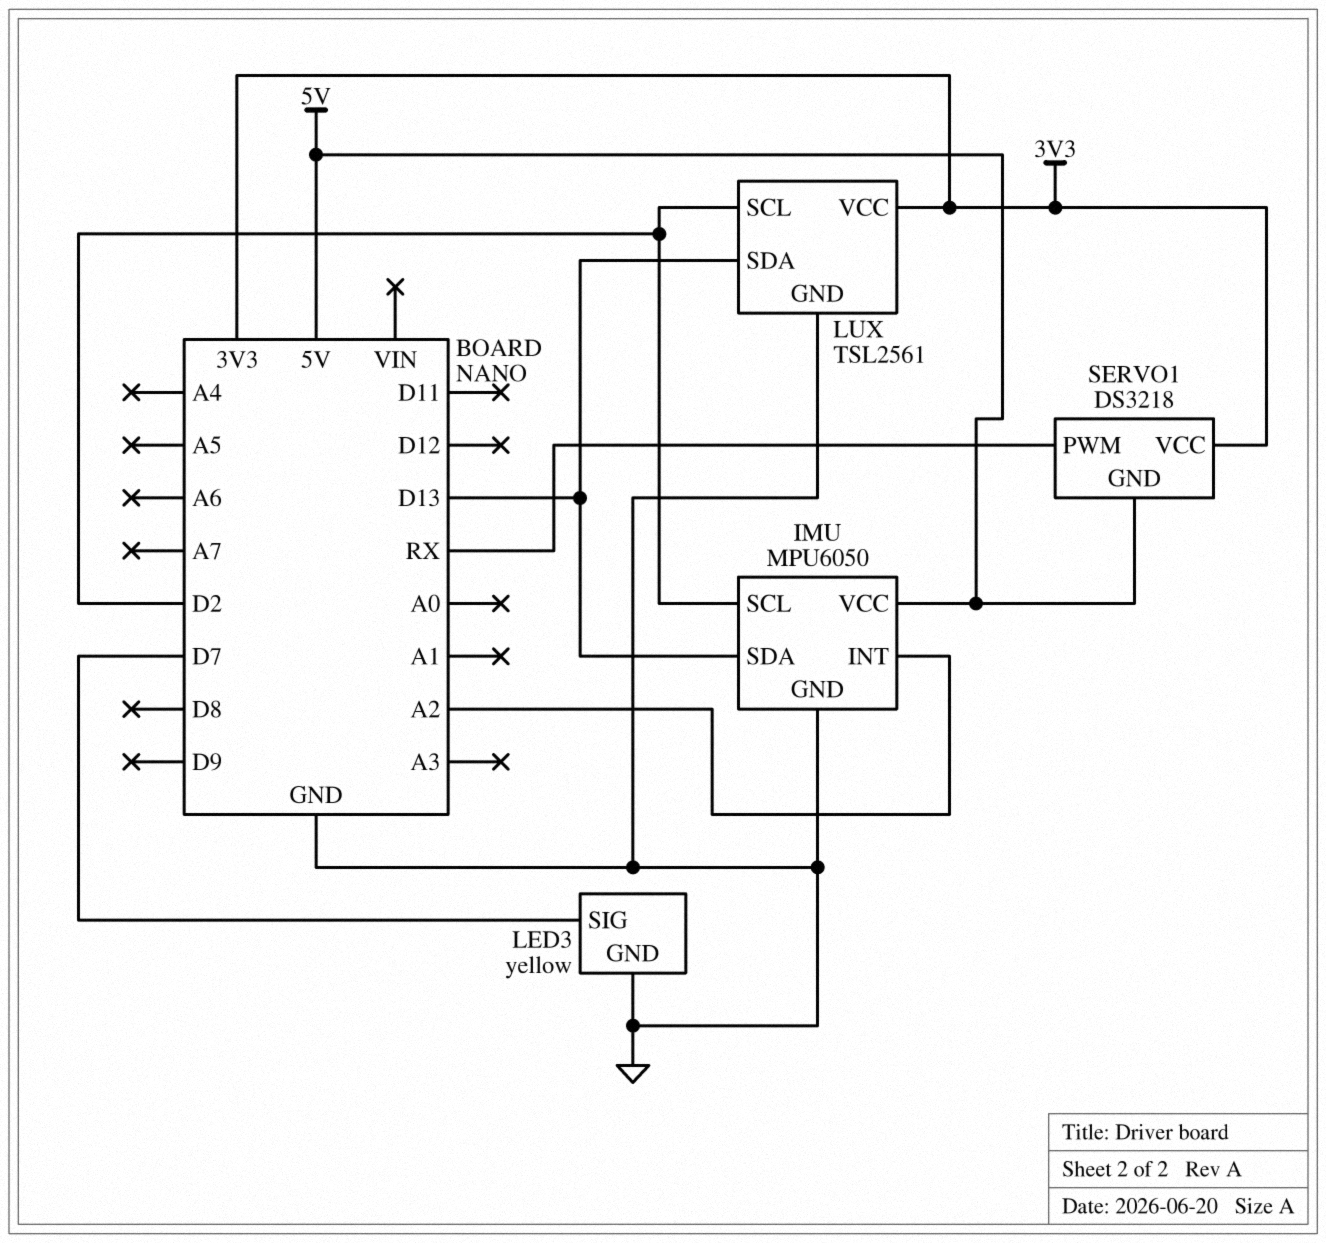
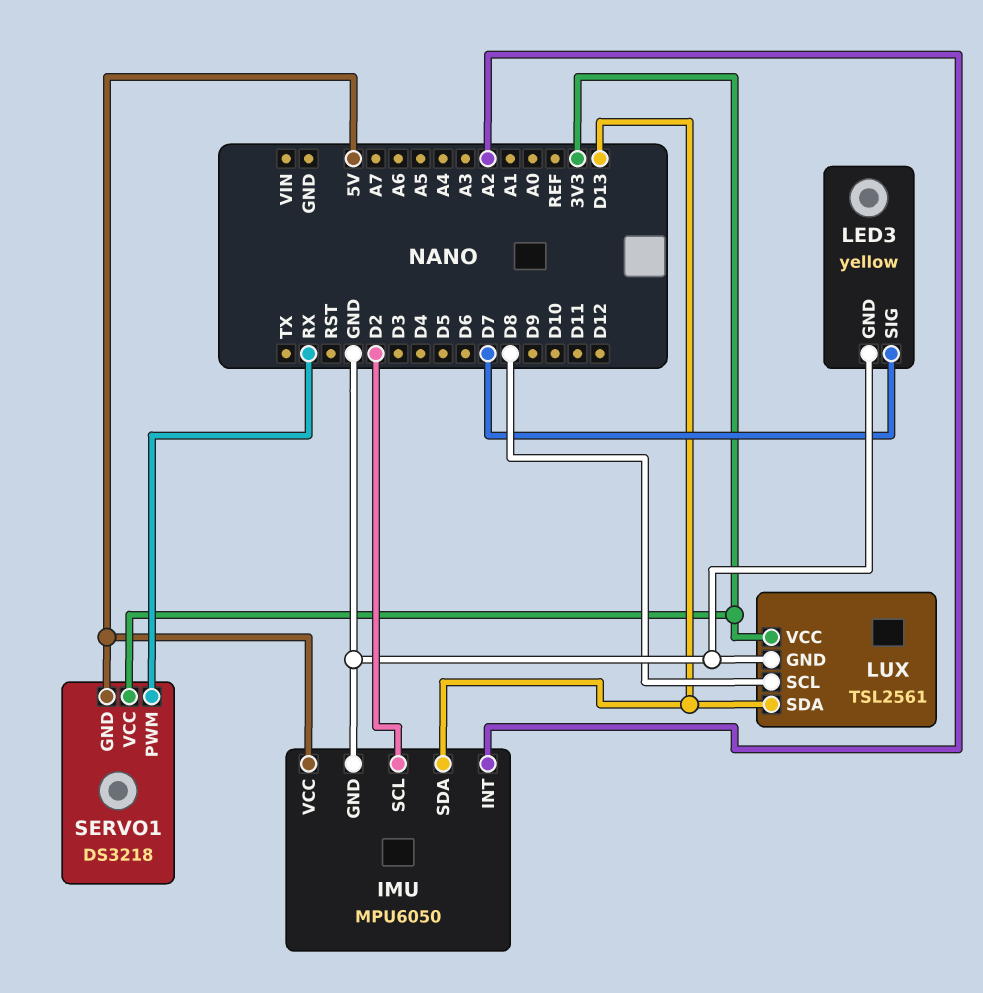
LUX pin SCL: D2 -> D8

